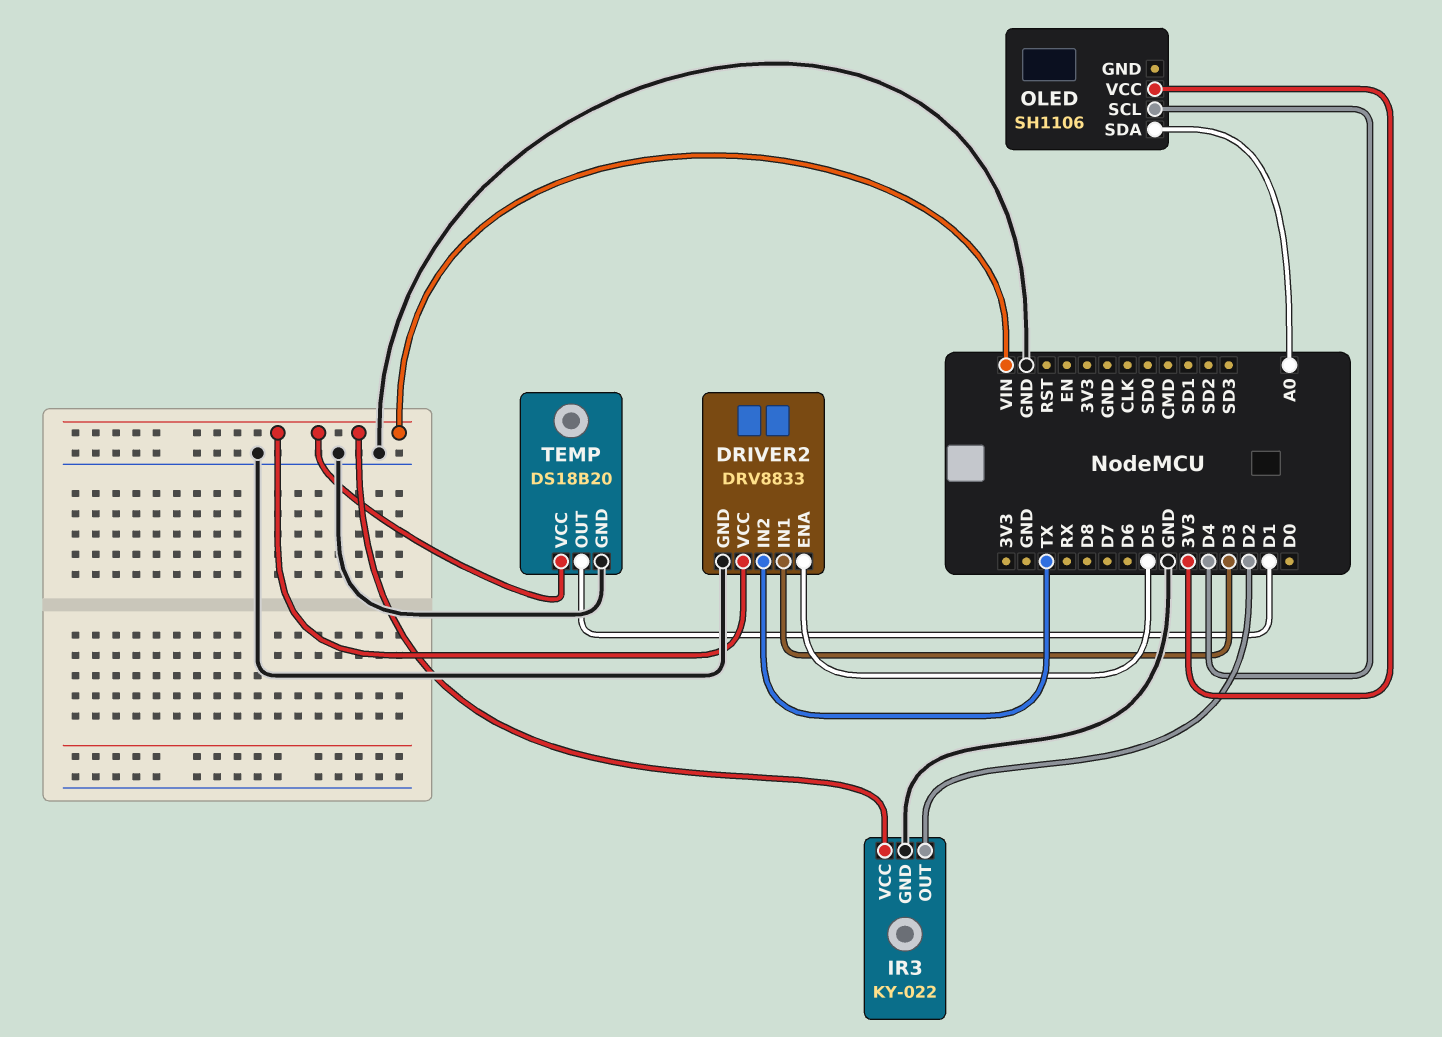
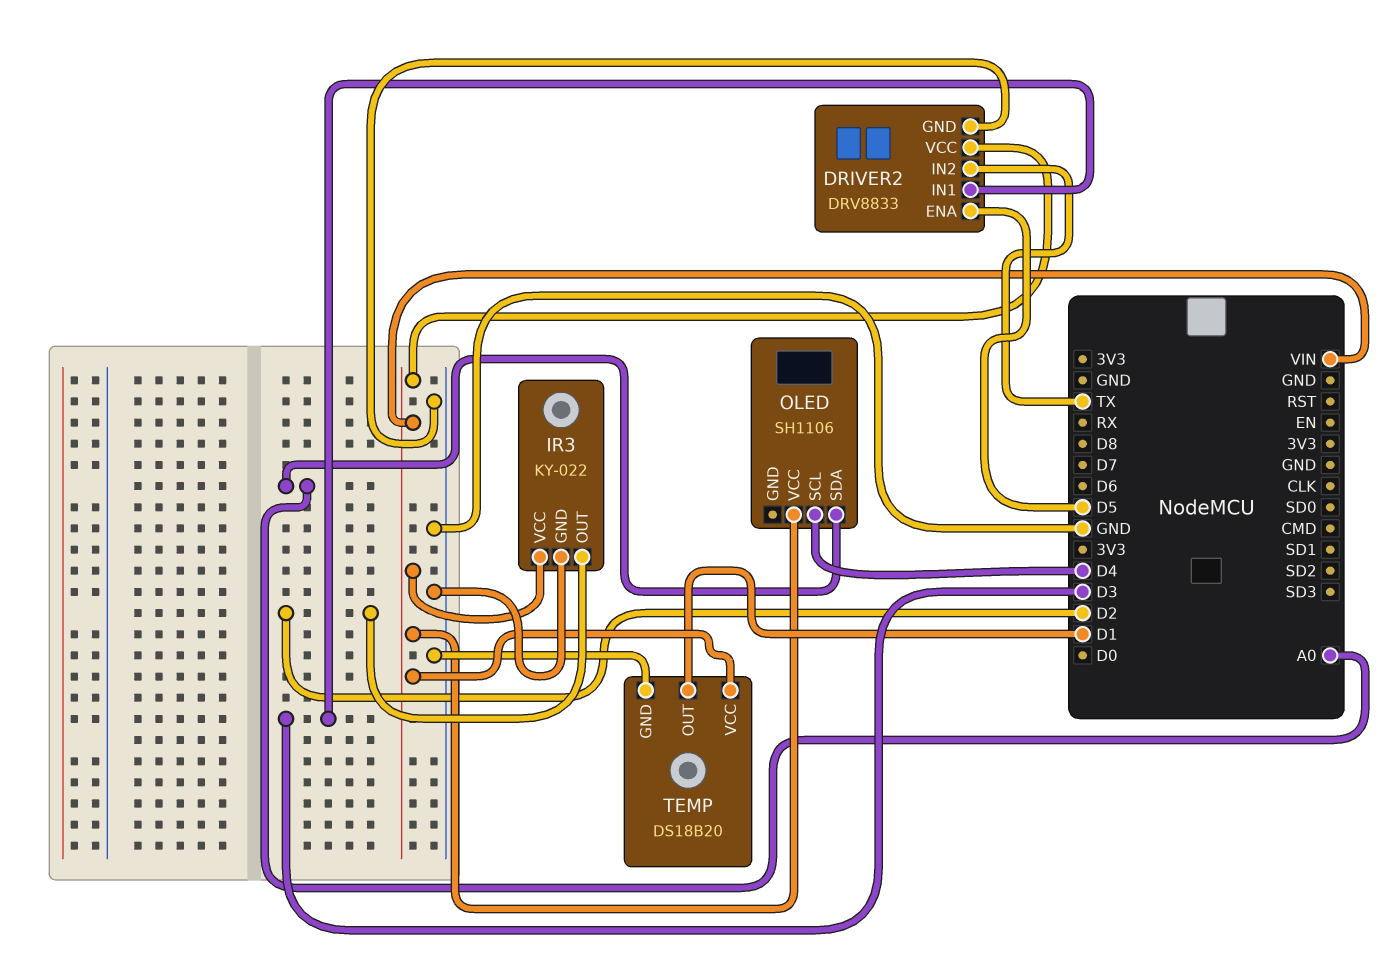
OLED pin VCC: 3V3 -> VIN

